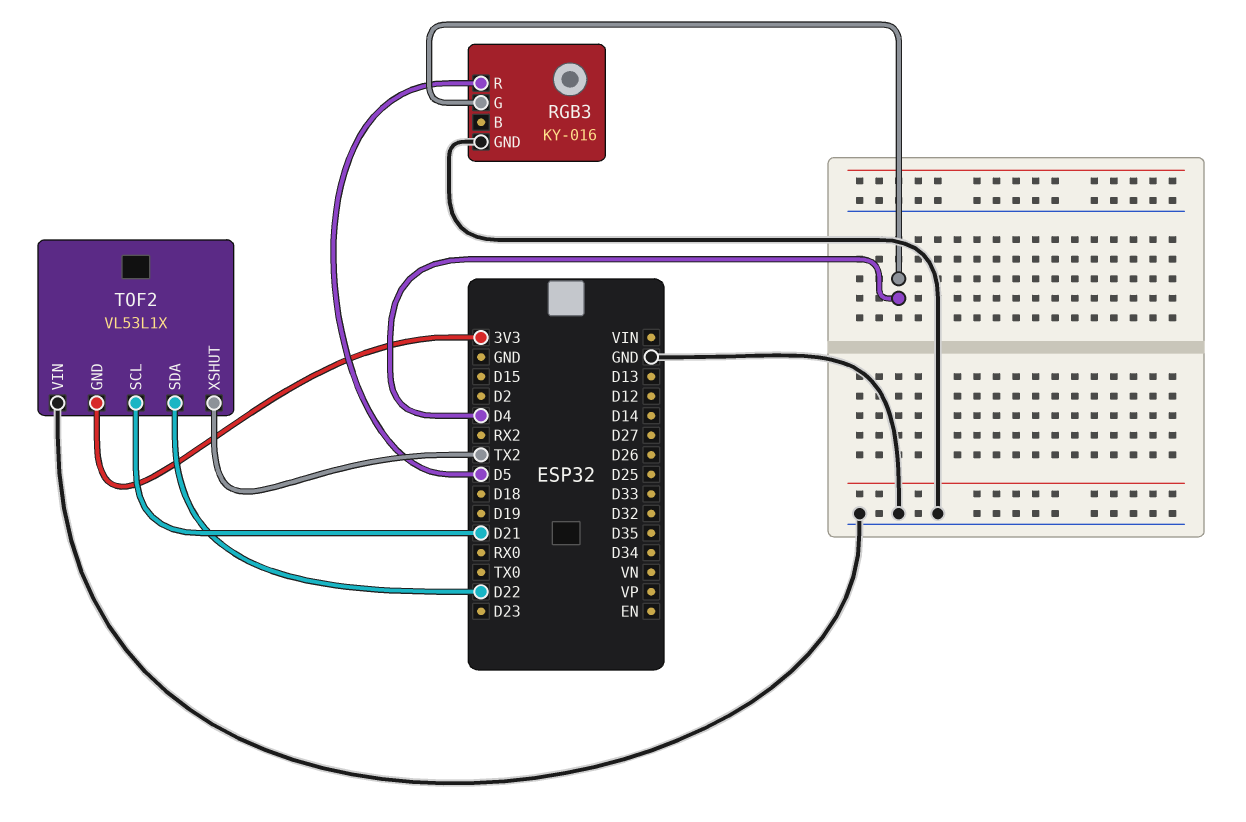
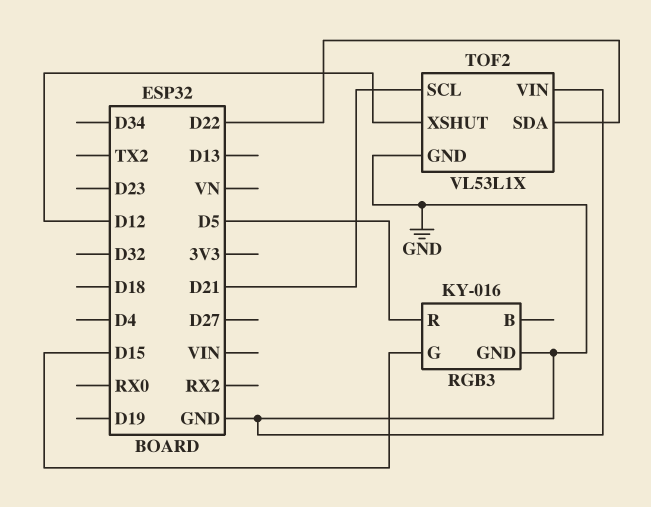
RGB3 pin G: D4 -> D15
TOF2 pin GND: 3V3 -> GND
TOF2 pin XSHUT: TX2 -> D12

